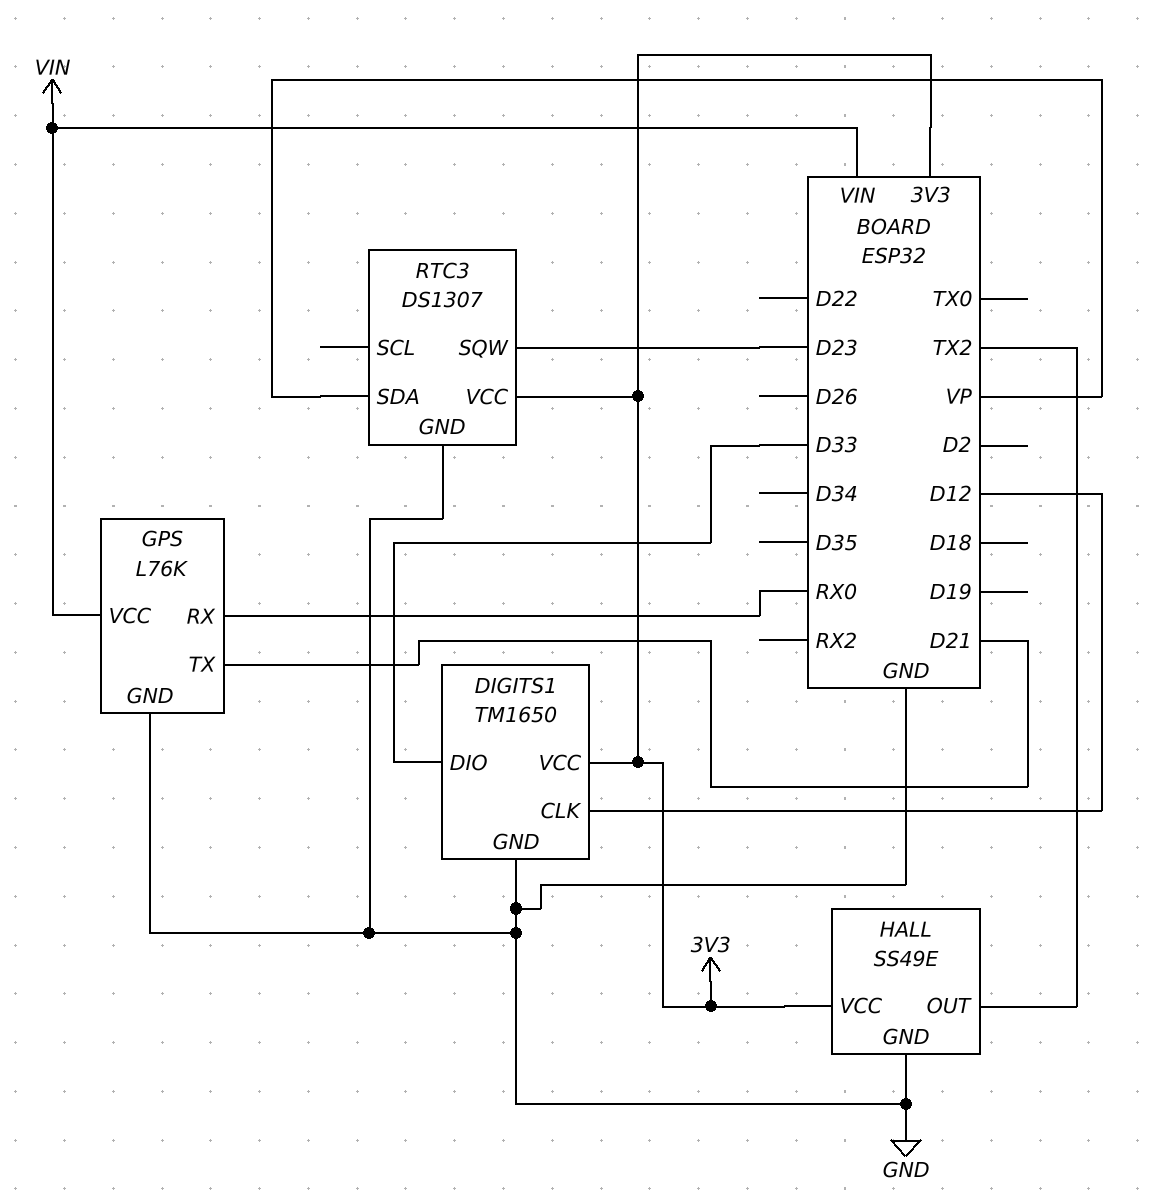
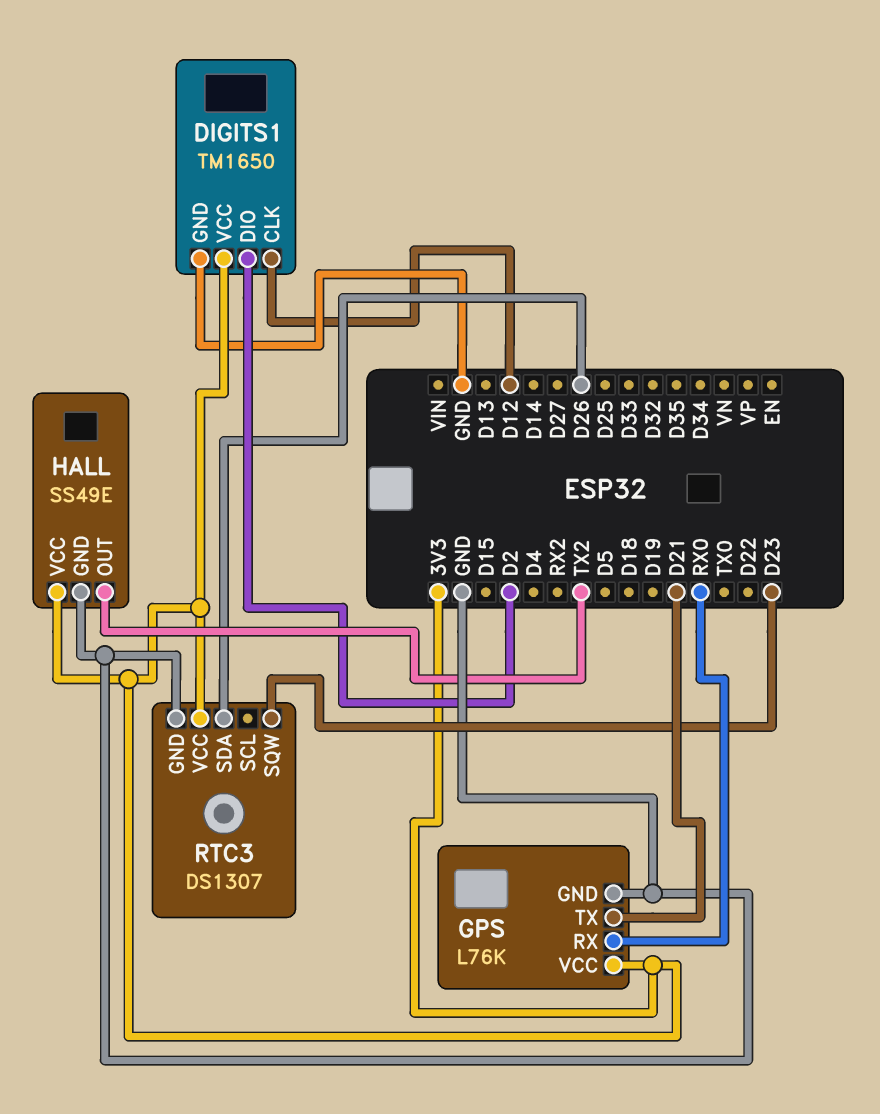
DIGITS1 pin DIO: D33 -> D2
GPS pin VCC: VIN -> 3V3
RTC3 pin SDA: VP -> D26

